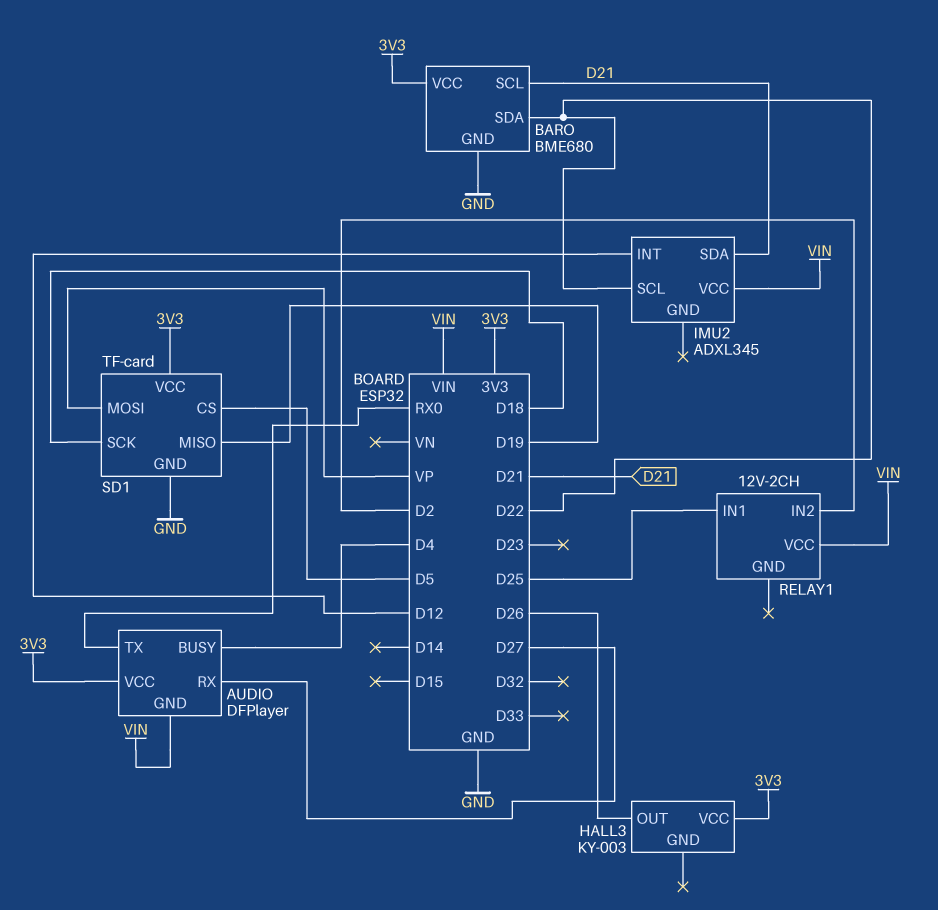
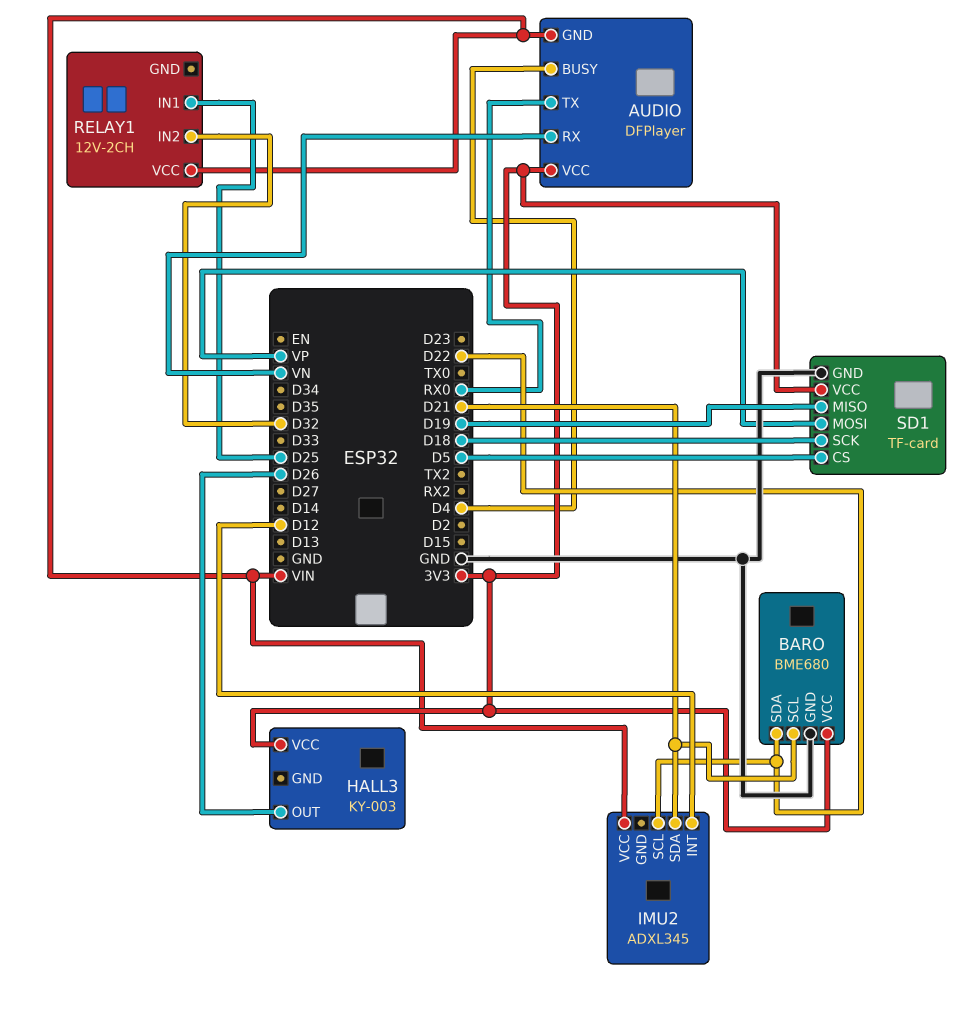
AUDIO pin RX: D27 -> VN
RELAY1 pin IN2: D2 -> D32

